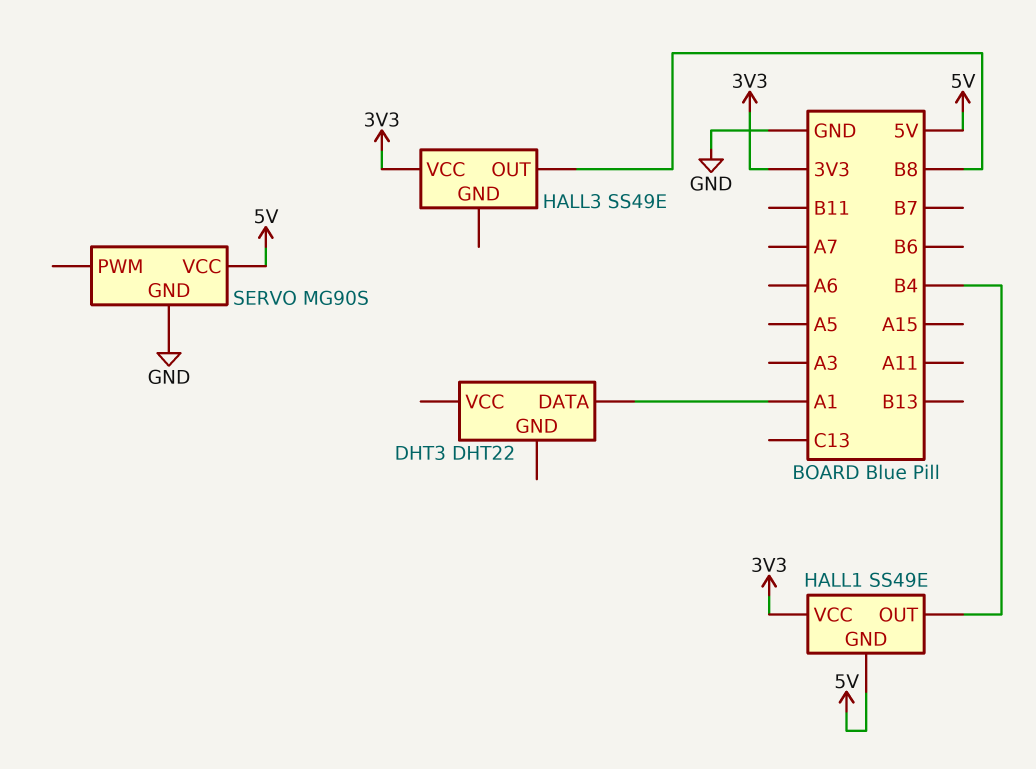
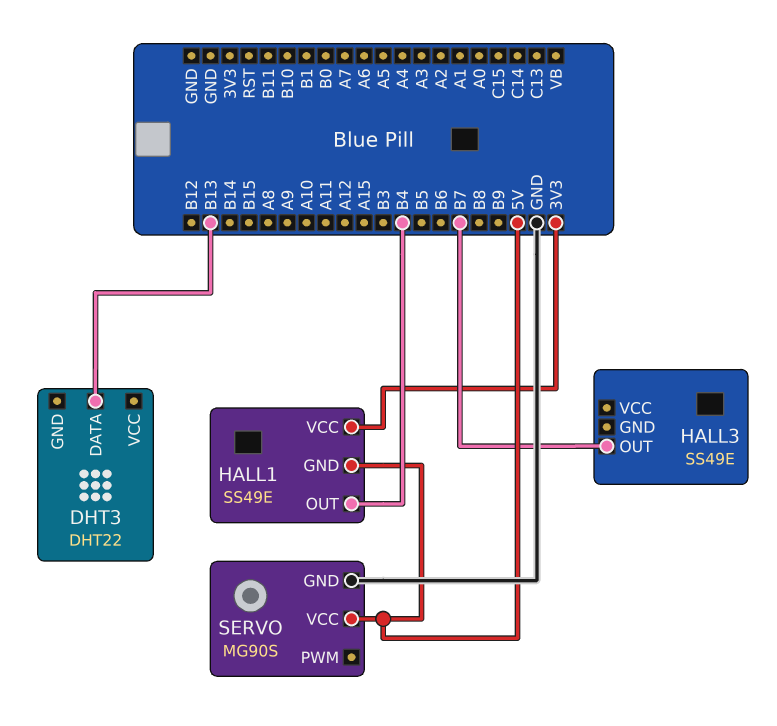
DHT3 pin DATA: A1 -> B13
HALL3 pin OUT: B8 -> B7
HALL3 pin VCC: 3V3 -> none

